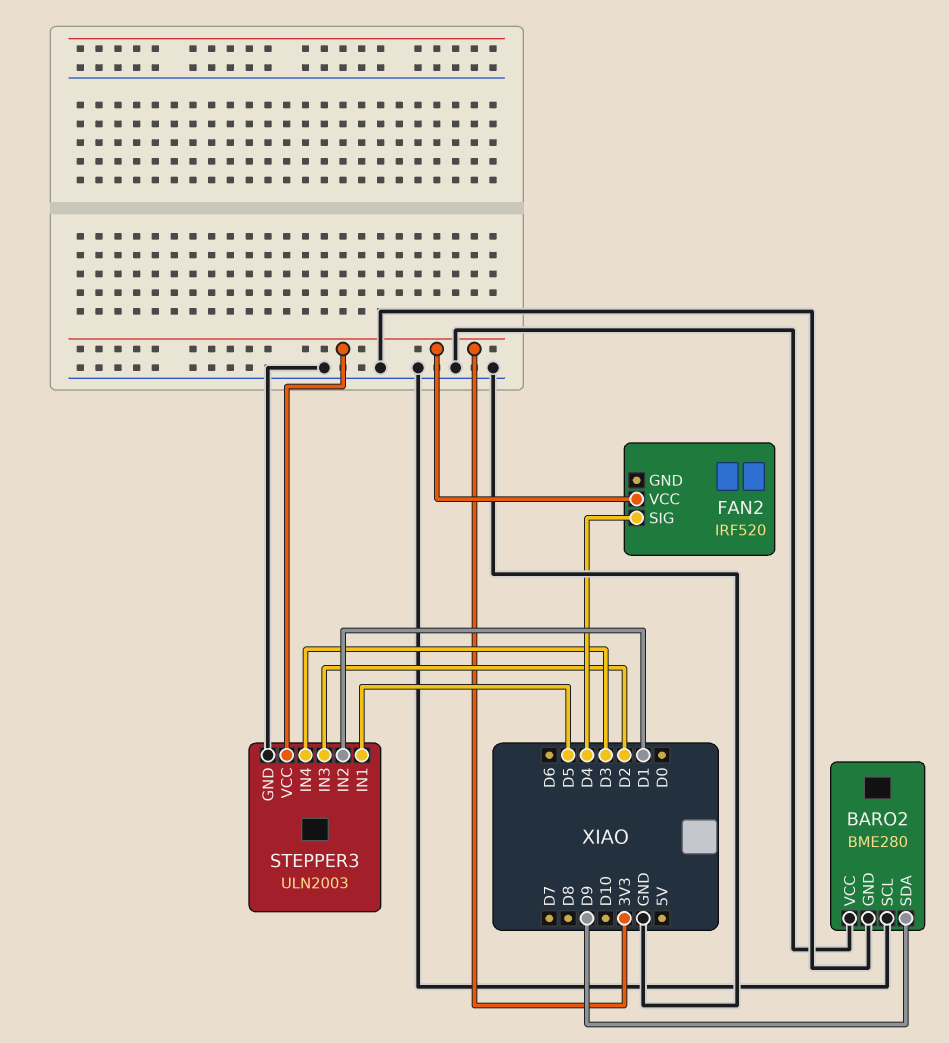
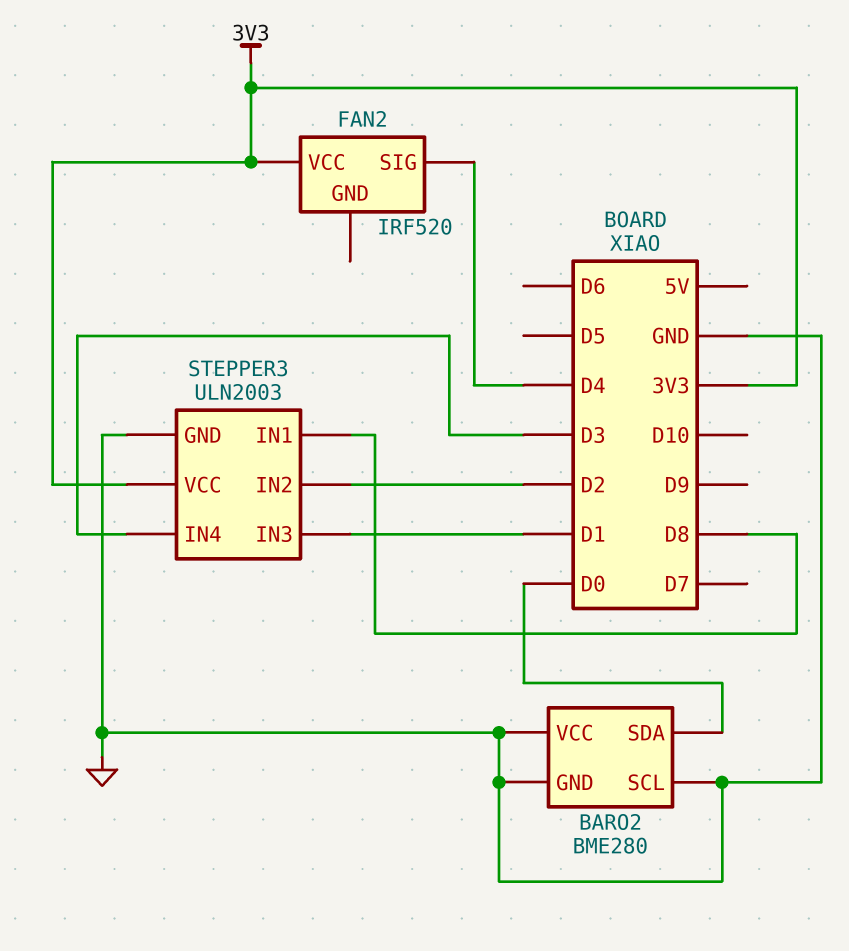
BARO2 pin SDA: D9 -> D0
STEPPER3 pin IN1: D5 -> D8
STEPPER3 pin IN2: D1 -> D2
STEPPER3 pin IN3: D2 -> D1

